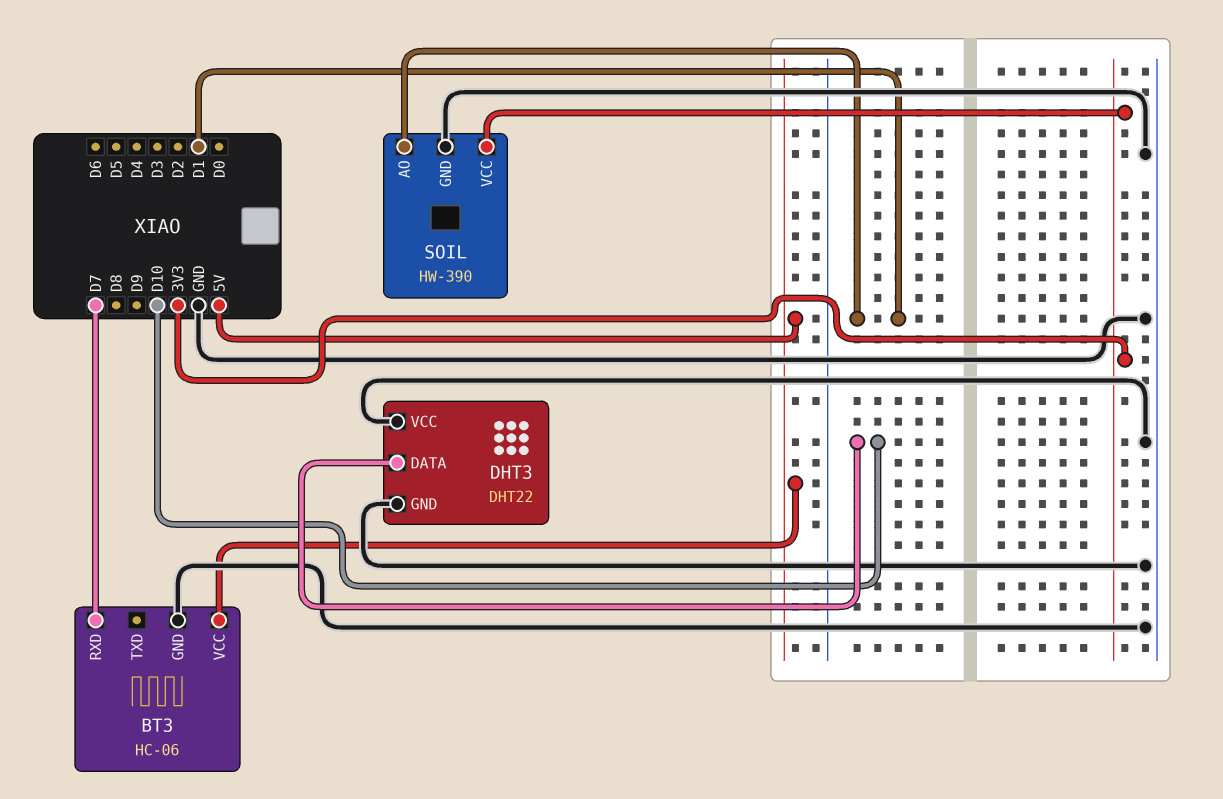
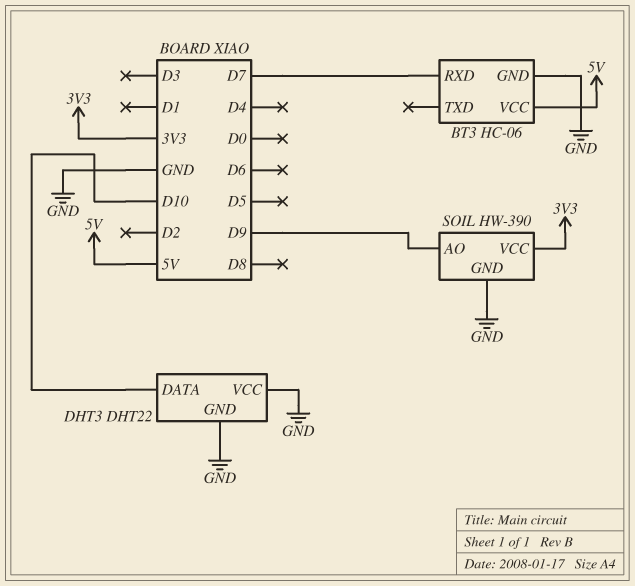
SOIL pin AO: D1 -> D9

